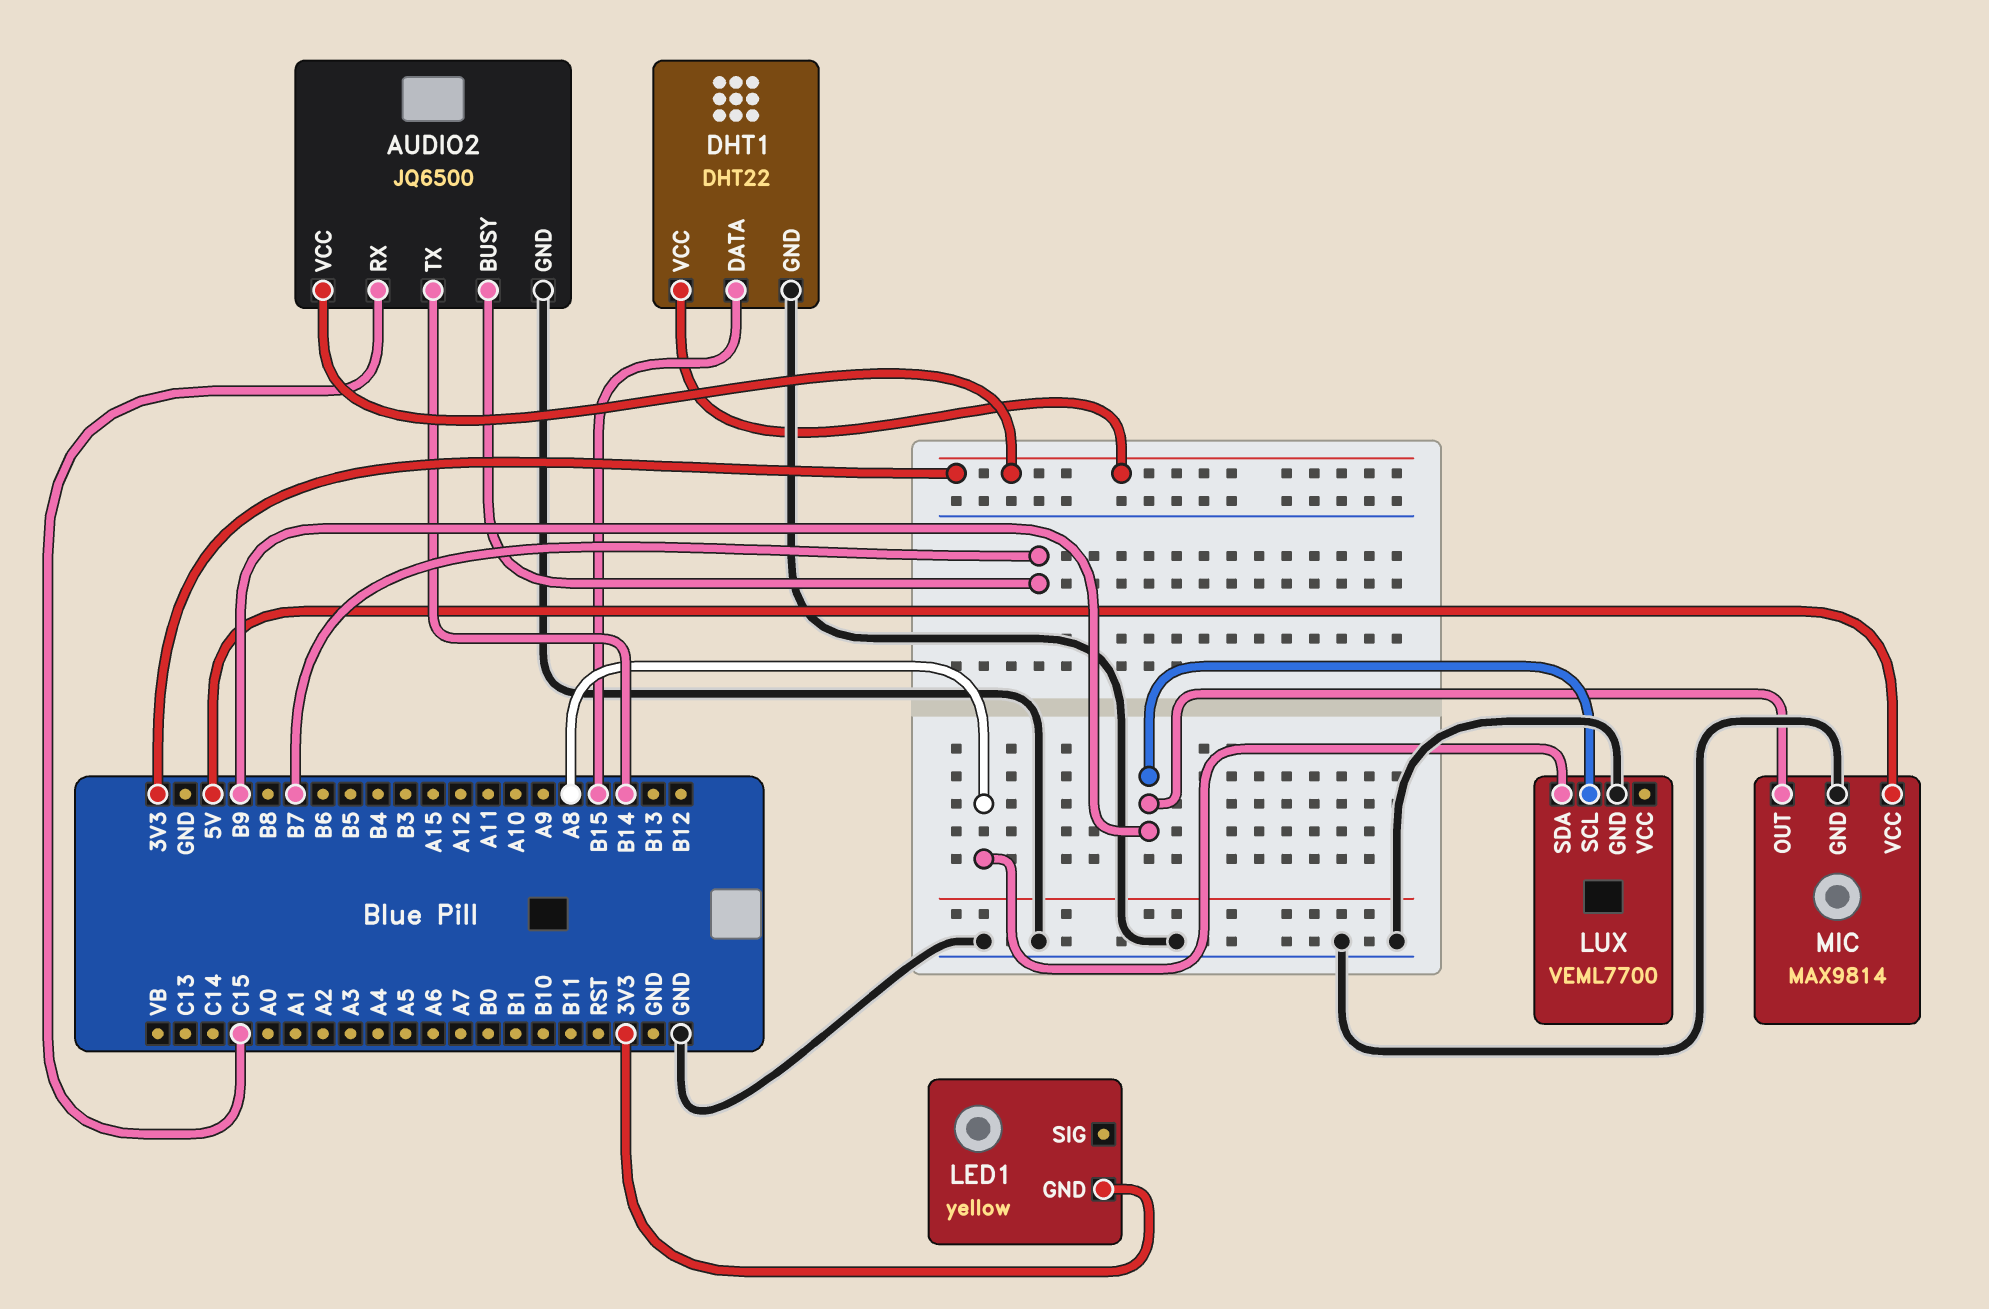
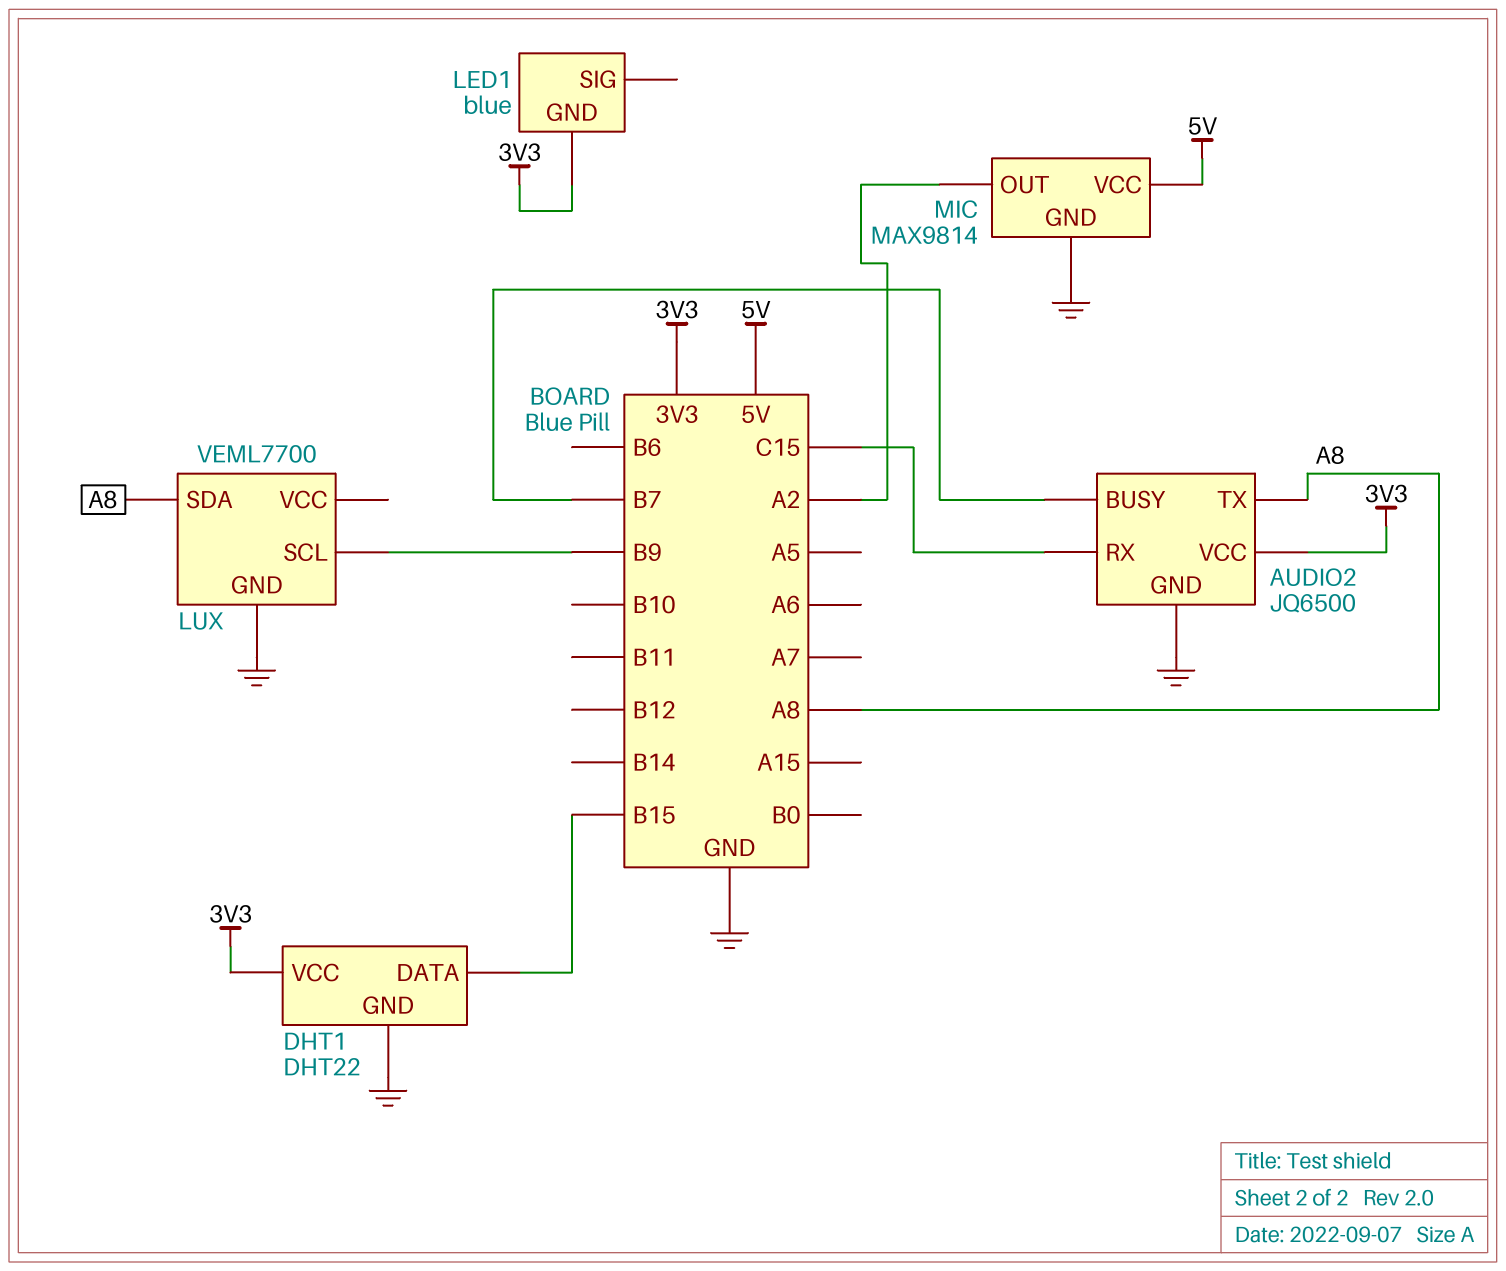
AUDIO2 pin TX: B14 -> A8
LED1: yellow -> blue
MIC pin OUT: B9 -> A2

